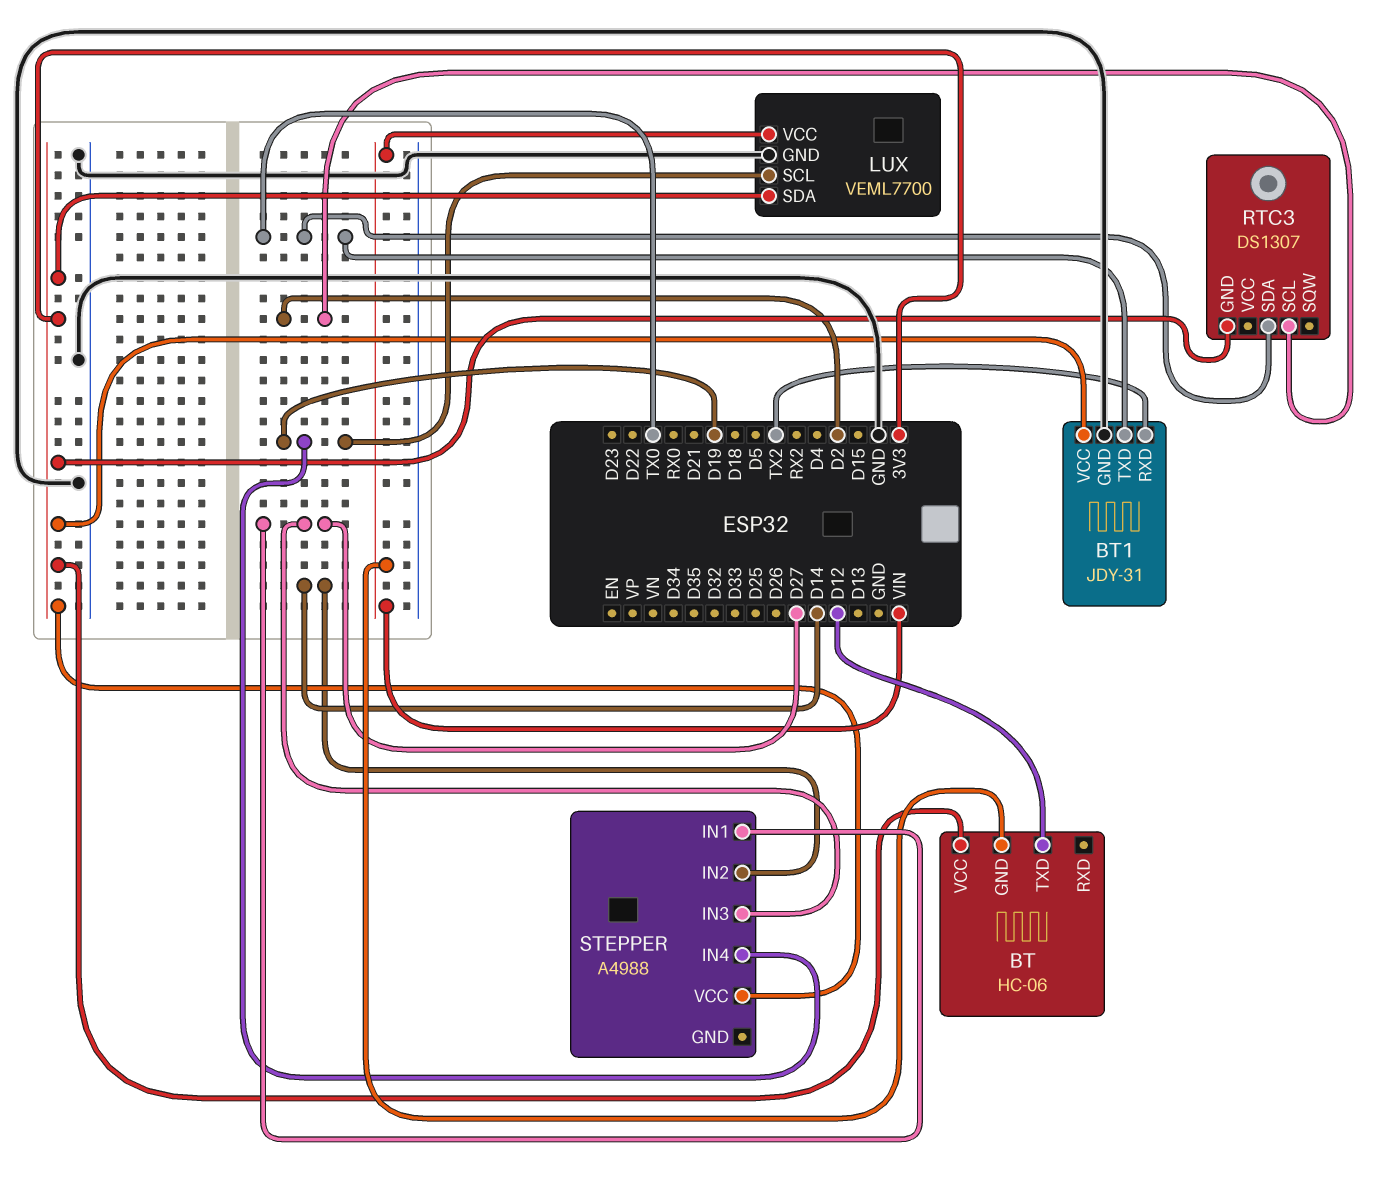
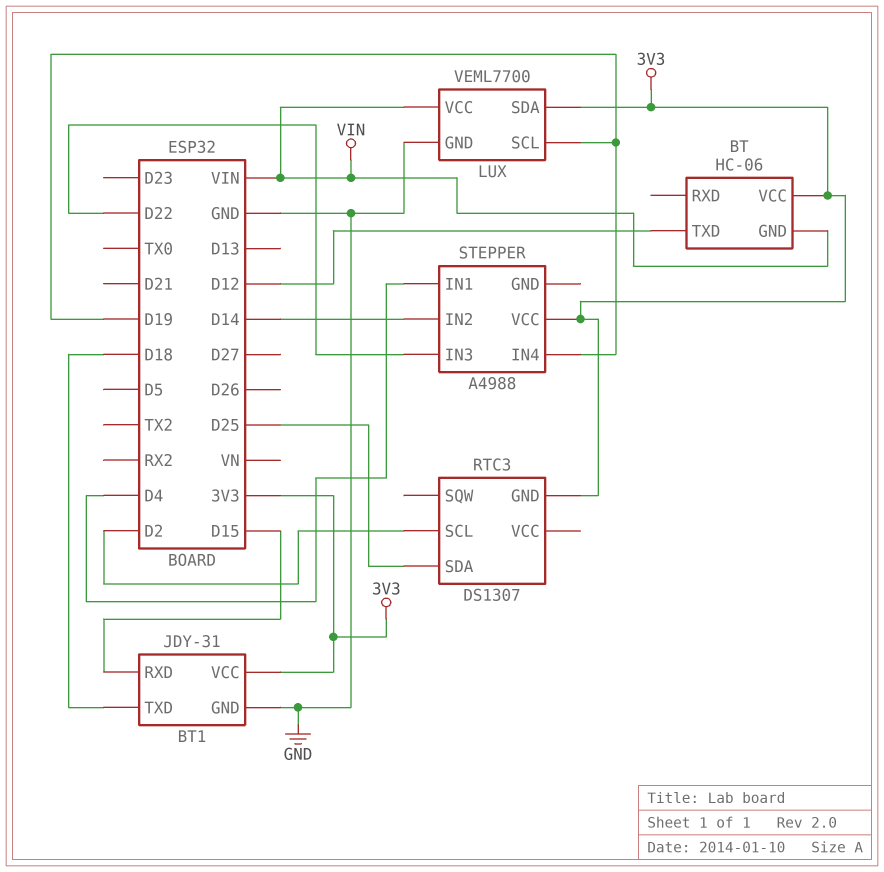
BT1 pin RXD: TX2 -> D15
BT1 pin TXD: TX0 -> D18
RTC3 pin SDA: TX0 -> D25
STEPPER pin IN1: D27 -> D4
STEPPER pin IN3: D27 -> D22

